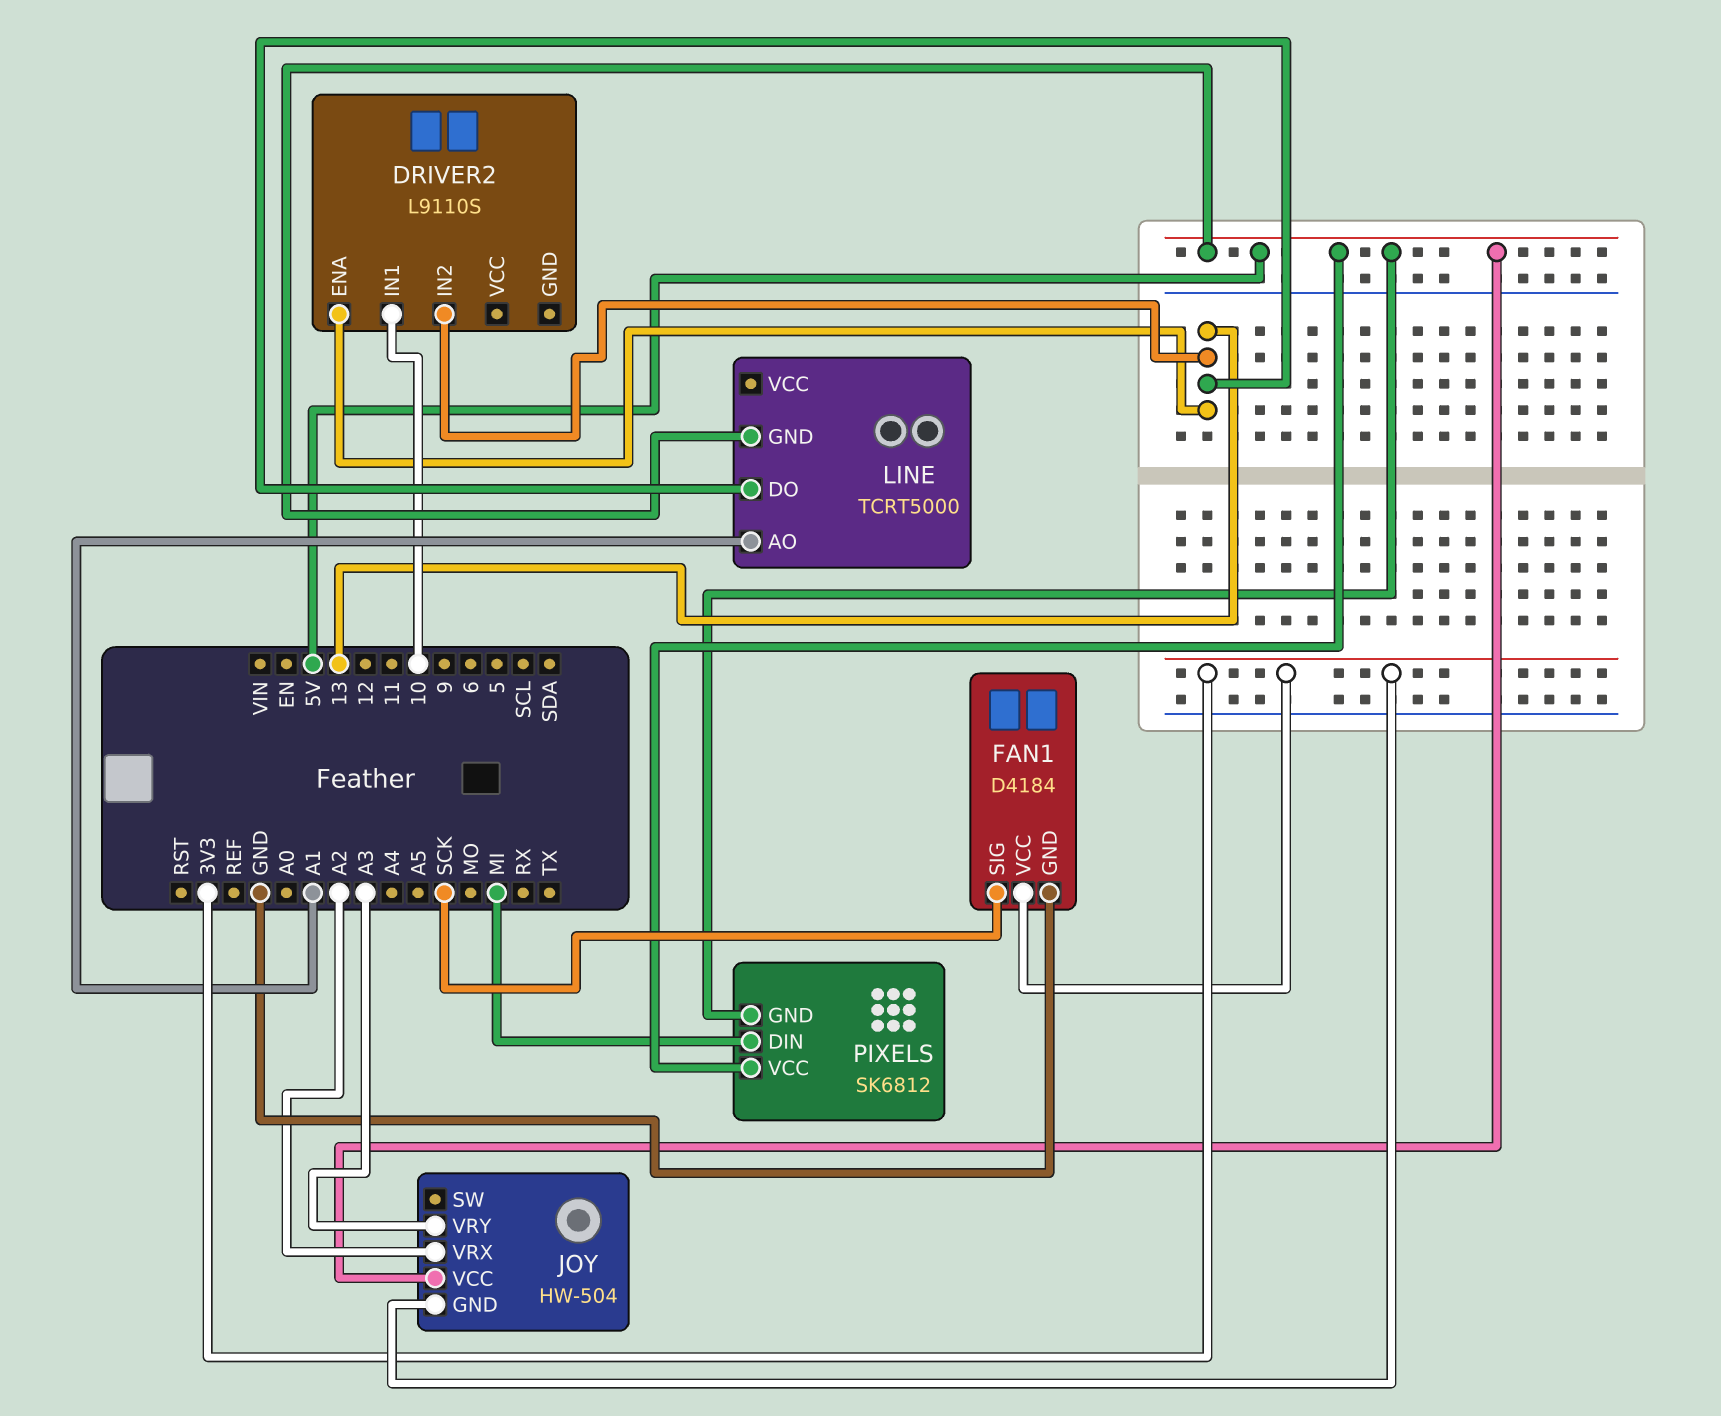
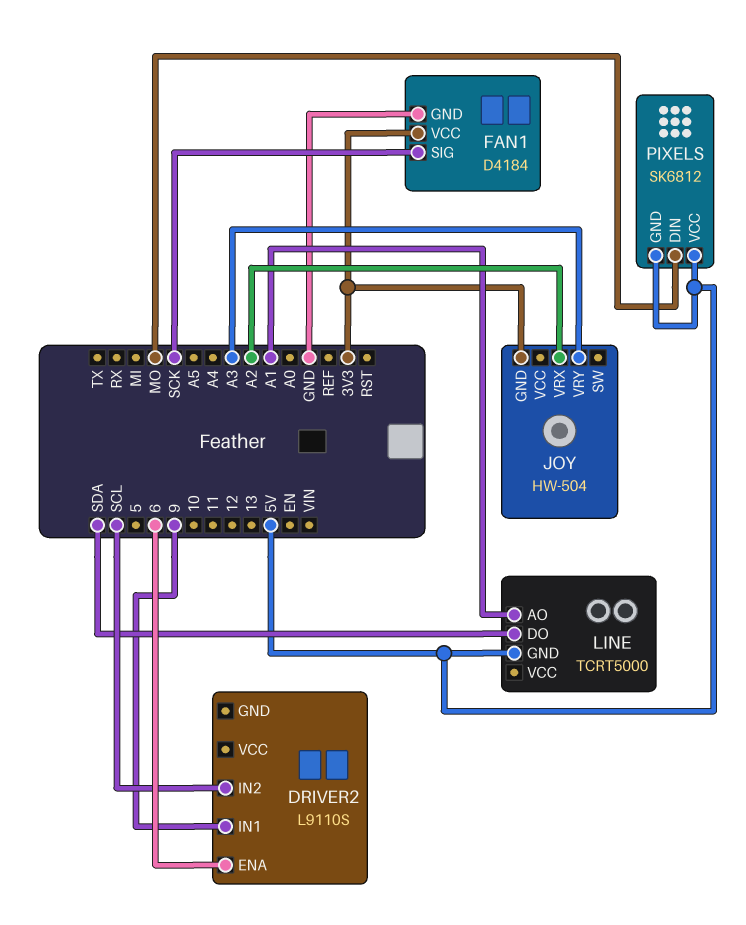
DRIVER2 pin ENA: 13 -> 6
DRIVER2 pin IN1: 10 -> 9
DRIVER2 pin IN2: 13 -> SCL
JOY pin VCC: 5V -> none
LINE pin DO: 13 -> SDA
PIXELS pin DIN: MI -> MO

